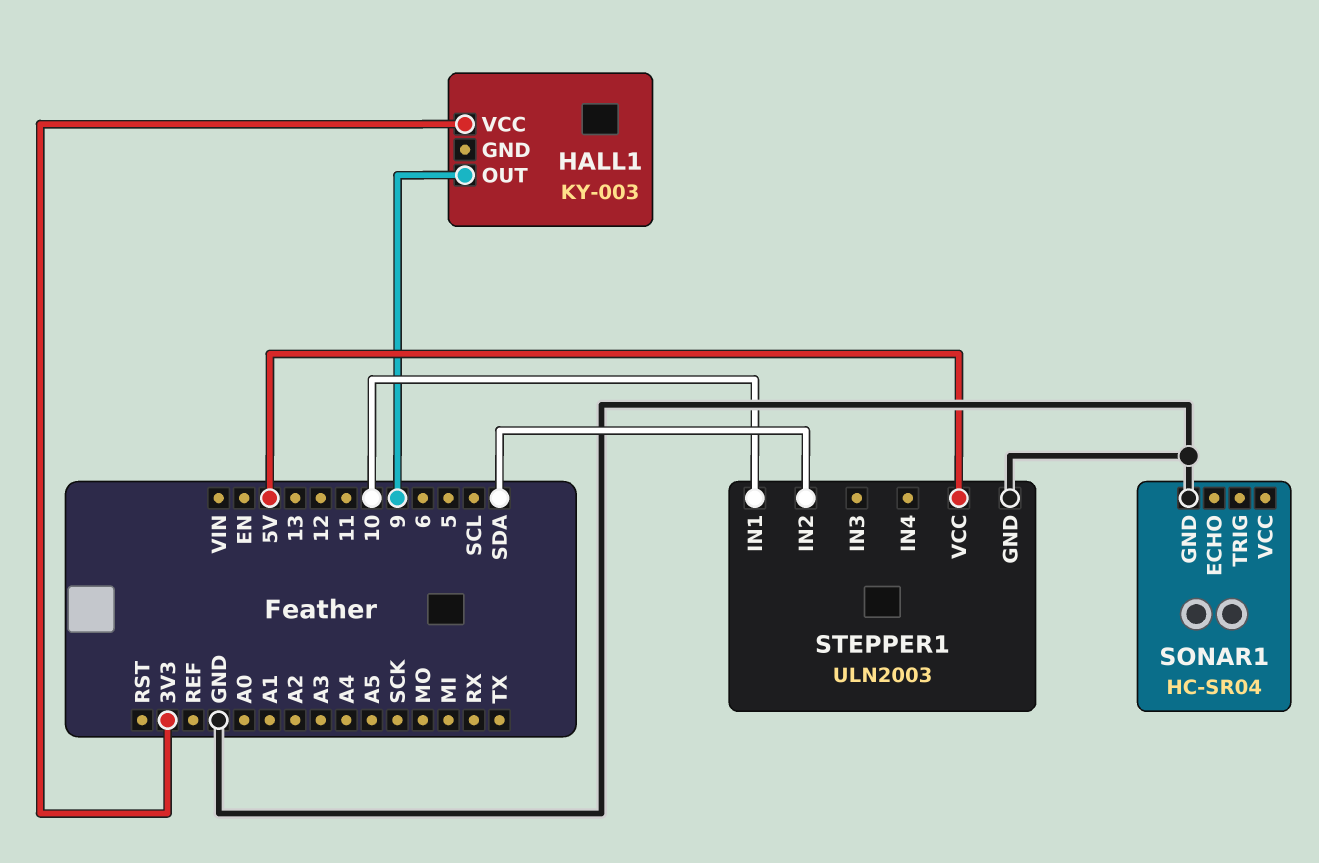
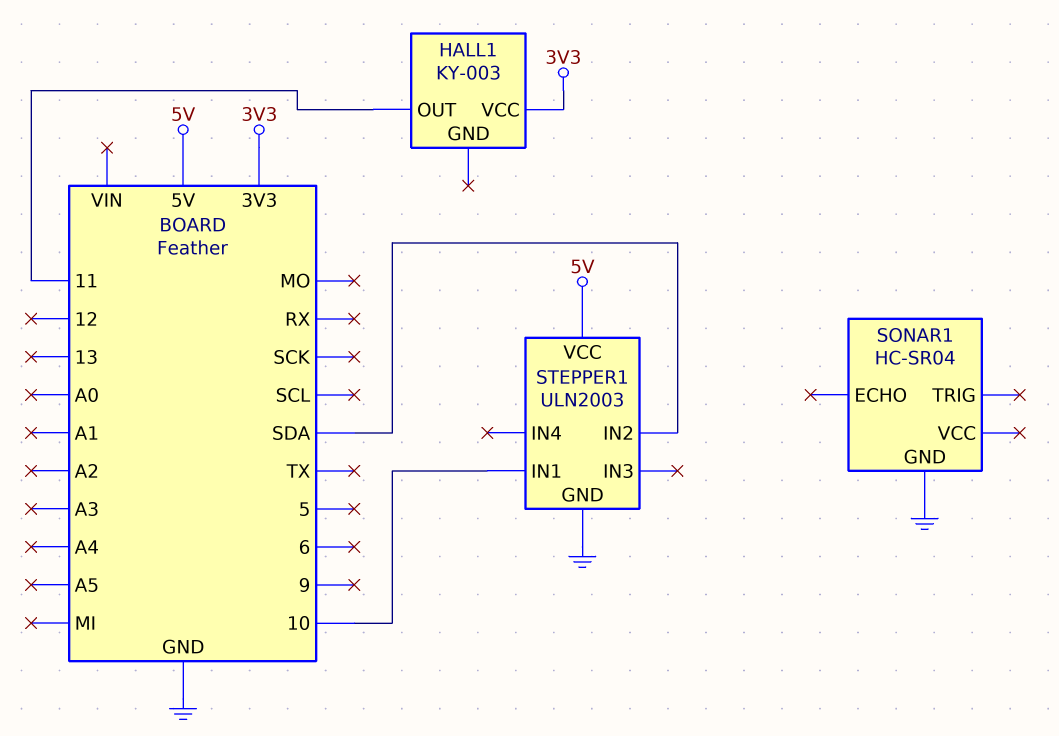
HALL1 pin OUT: 9 -> 11

